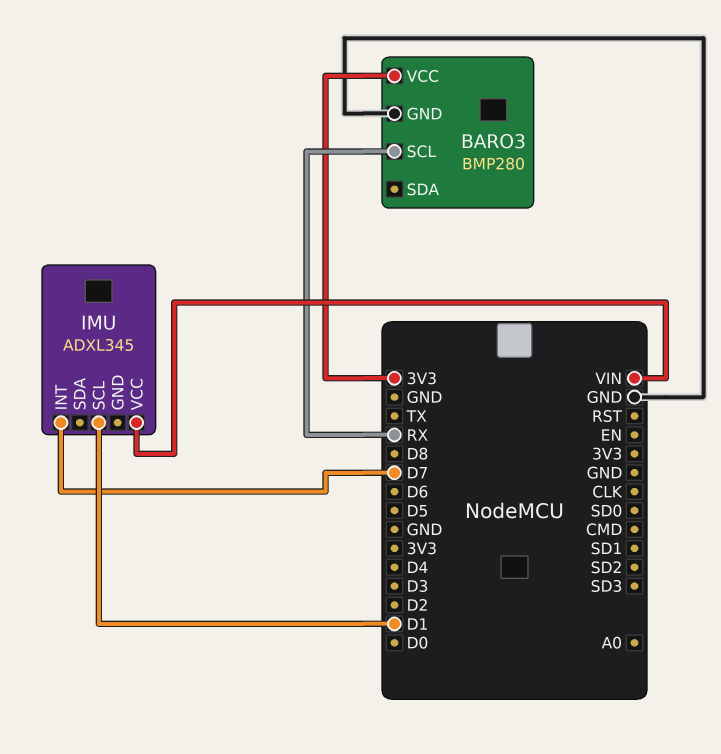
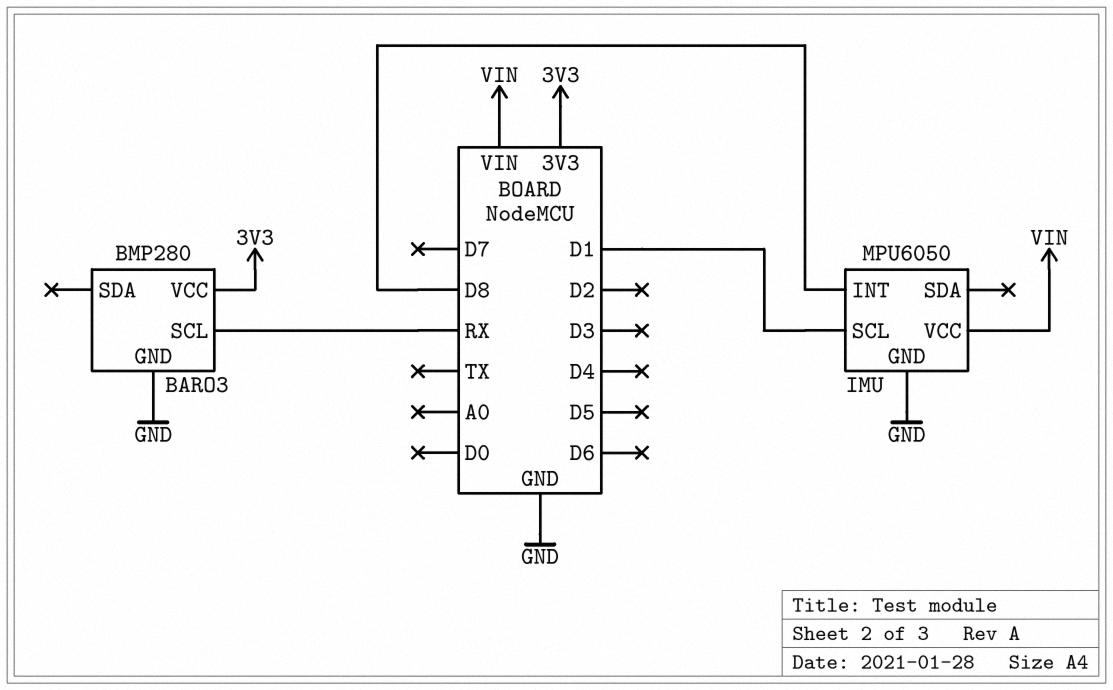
IMU: ADXL345 -> MPU6050
IMU pin GND: none -> GND
IMU pin INT: D7 -> D8

